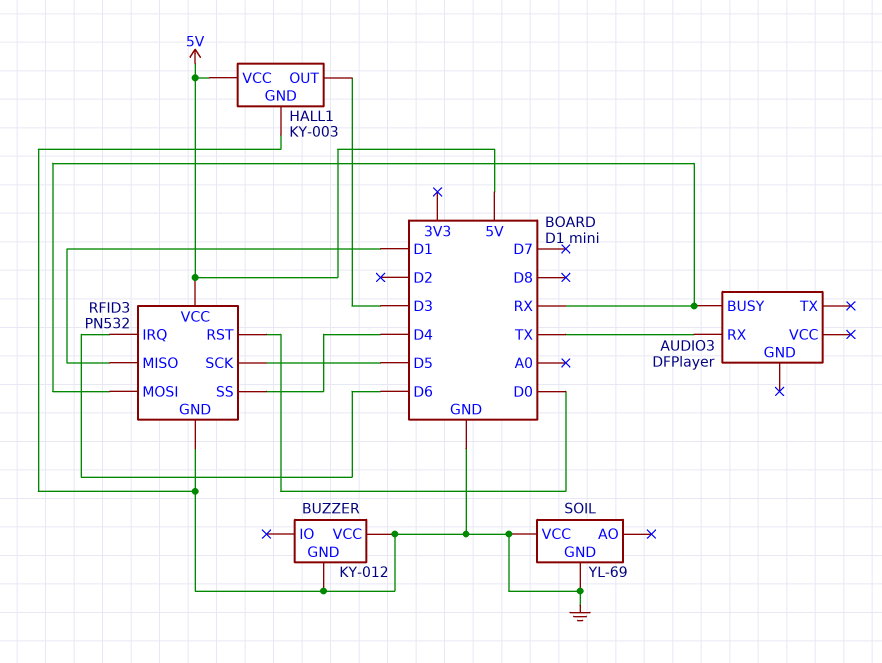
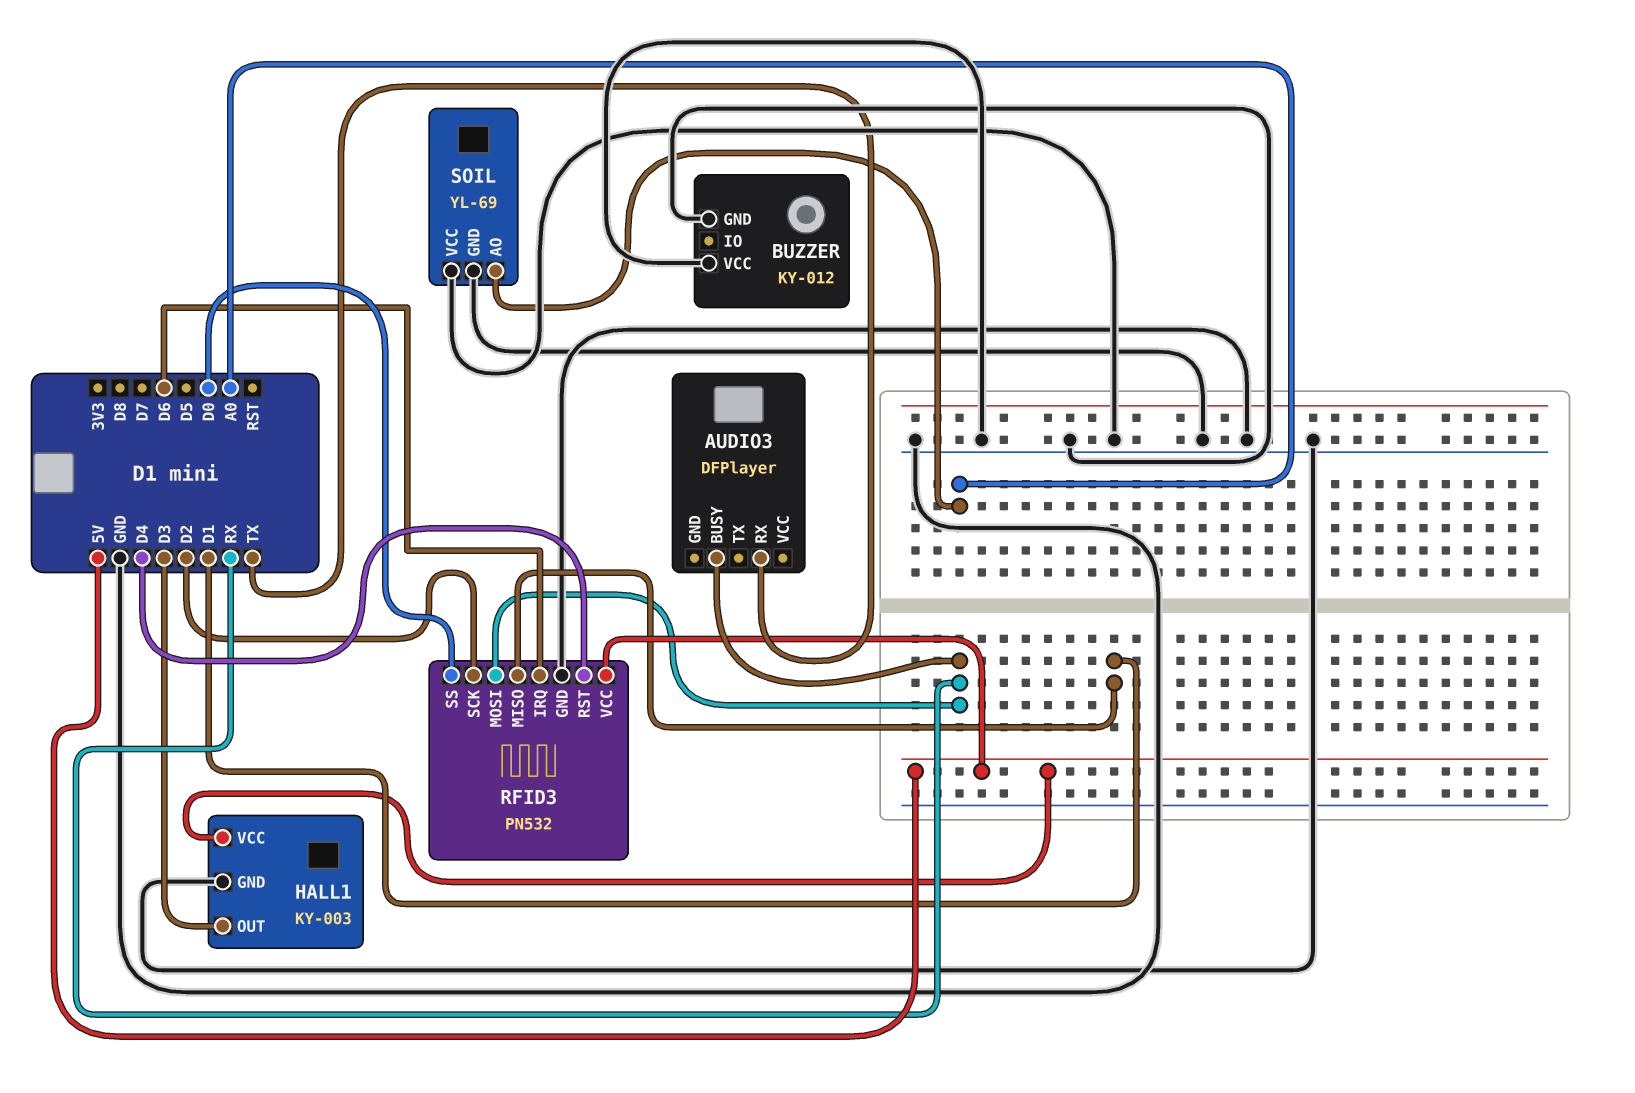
RFID3 pin RST: D0 -> D4
RFID3 pin SCK: D5 -> D2
RFID3 pin SS: D4 -> D0
SOIL pin AO: none -> A0

